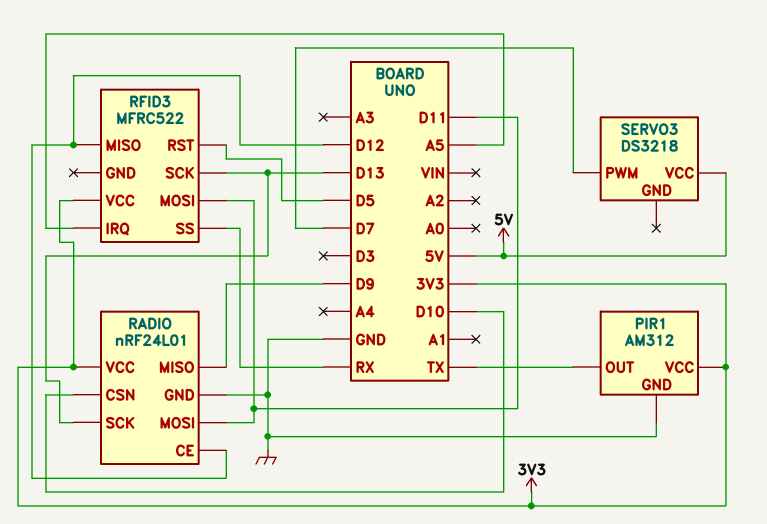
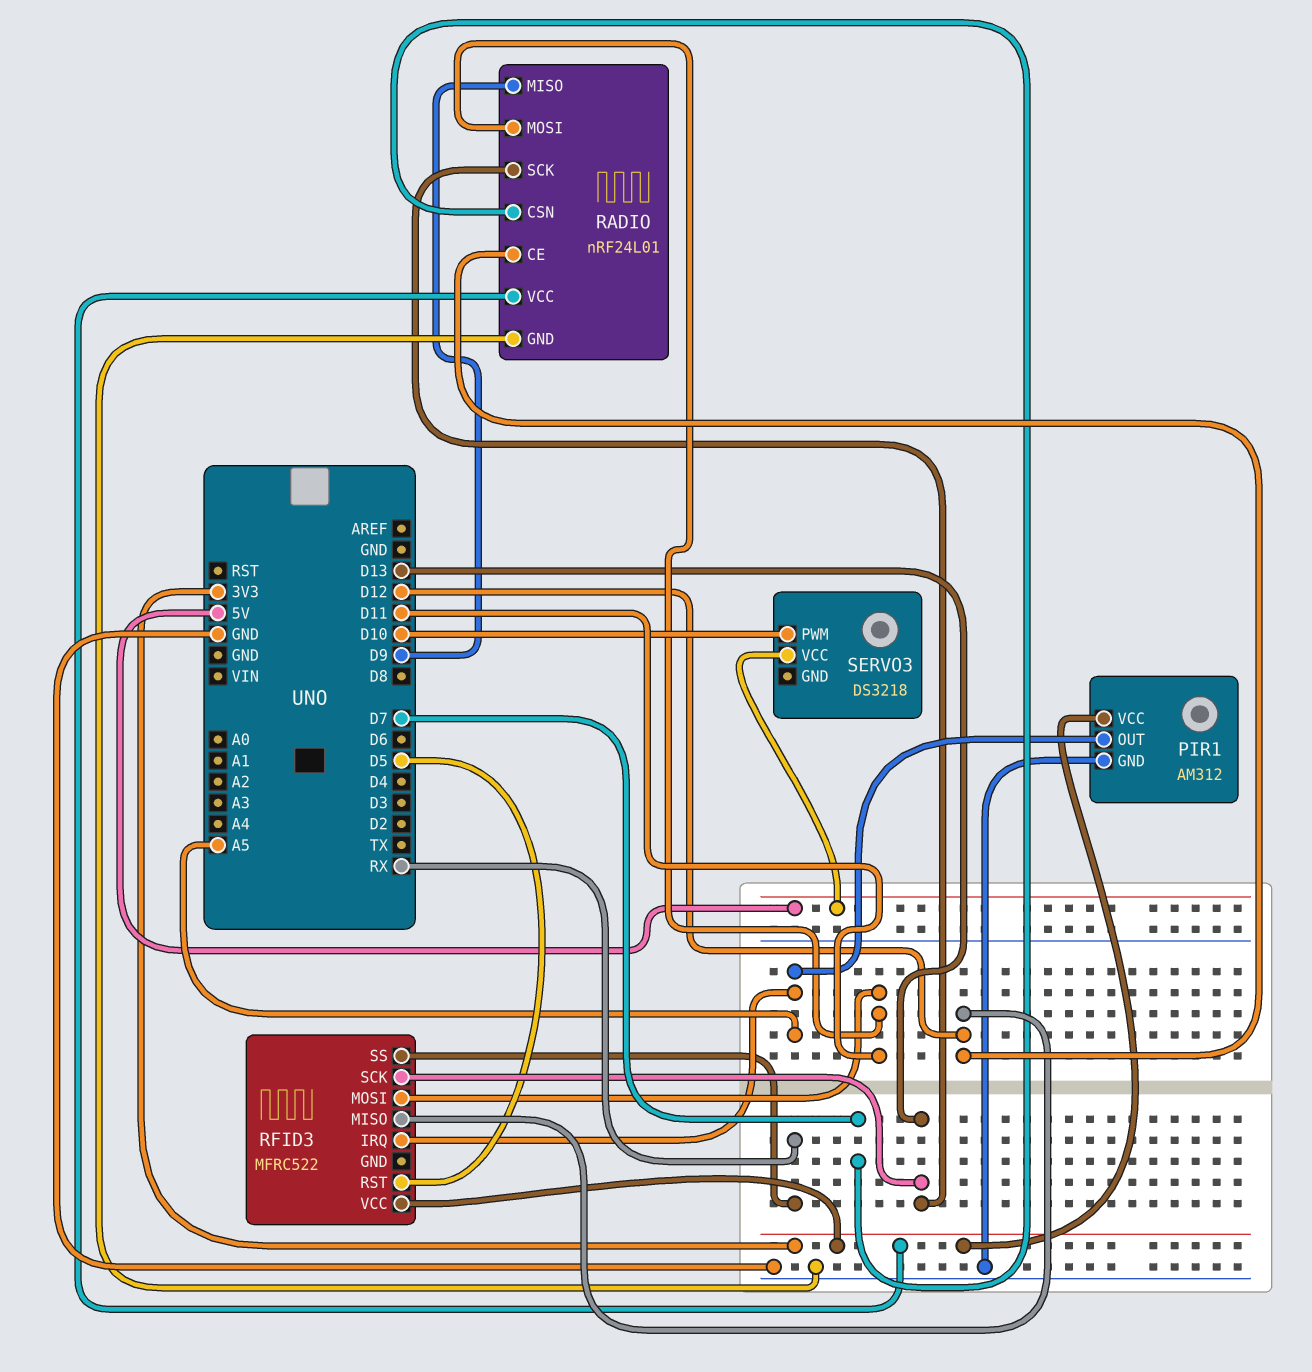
PIR1 pin OUT: TX -> A5
RADIO pin CSN: D10 -> D7
SERVO3 pin PWM: D7 -> D10

